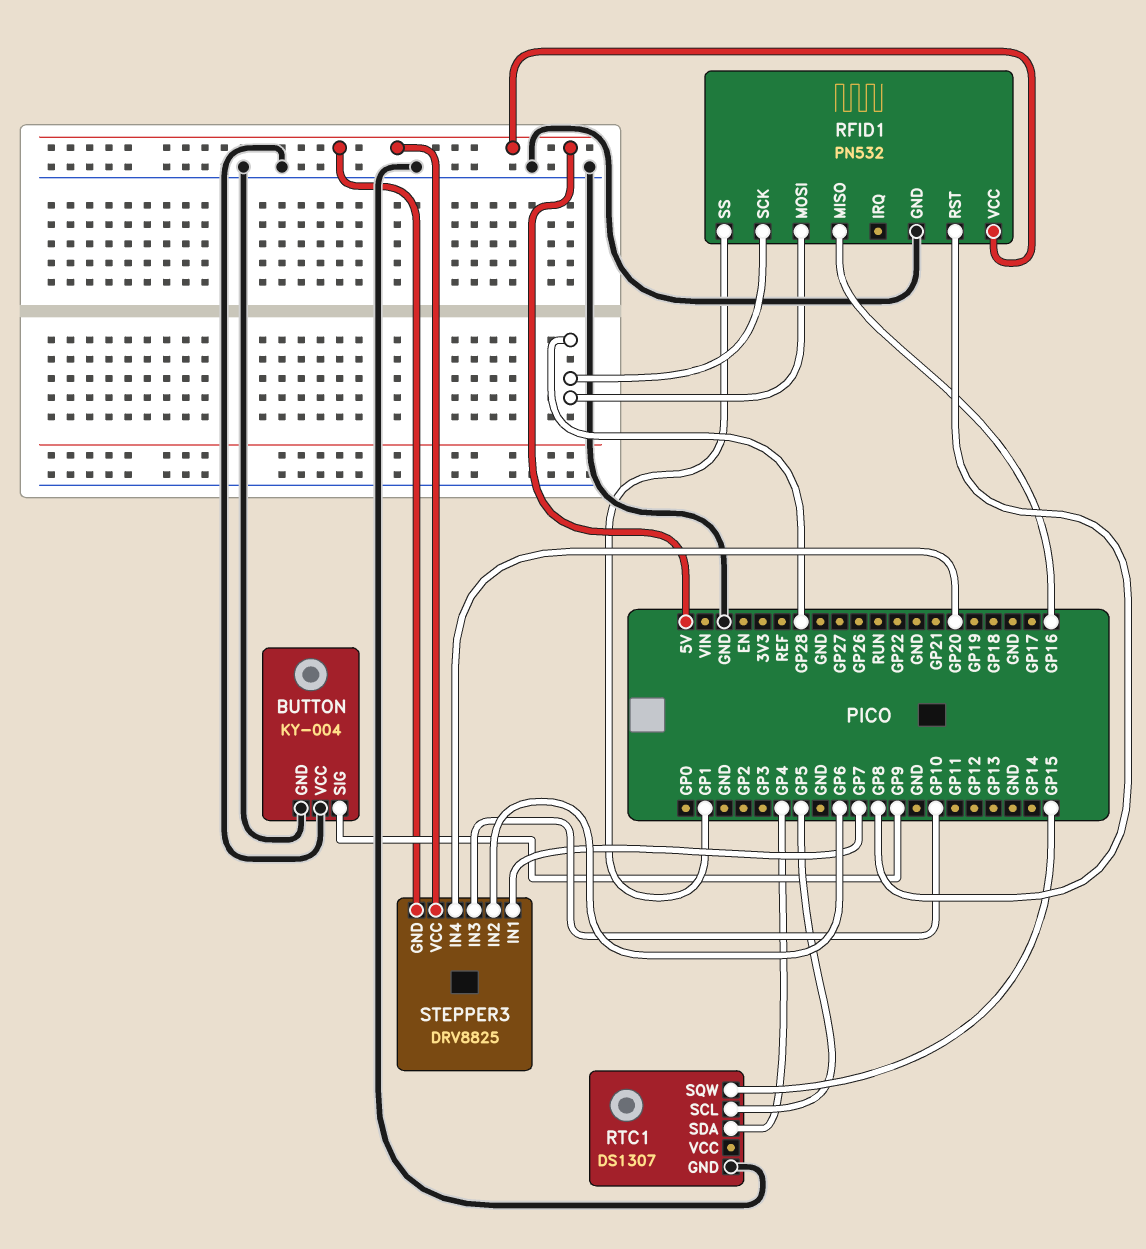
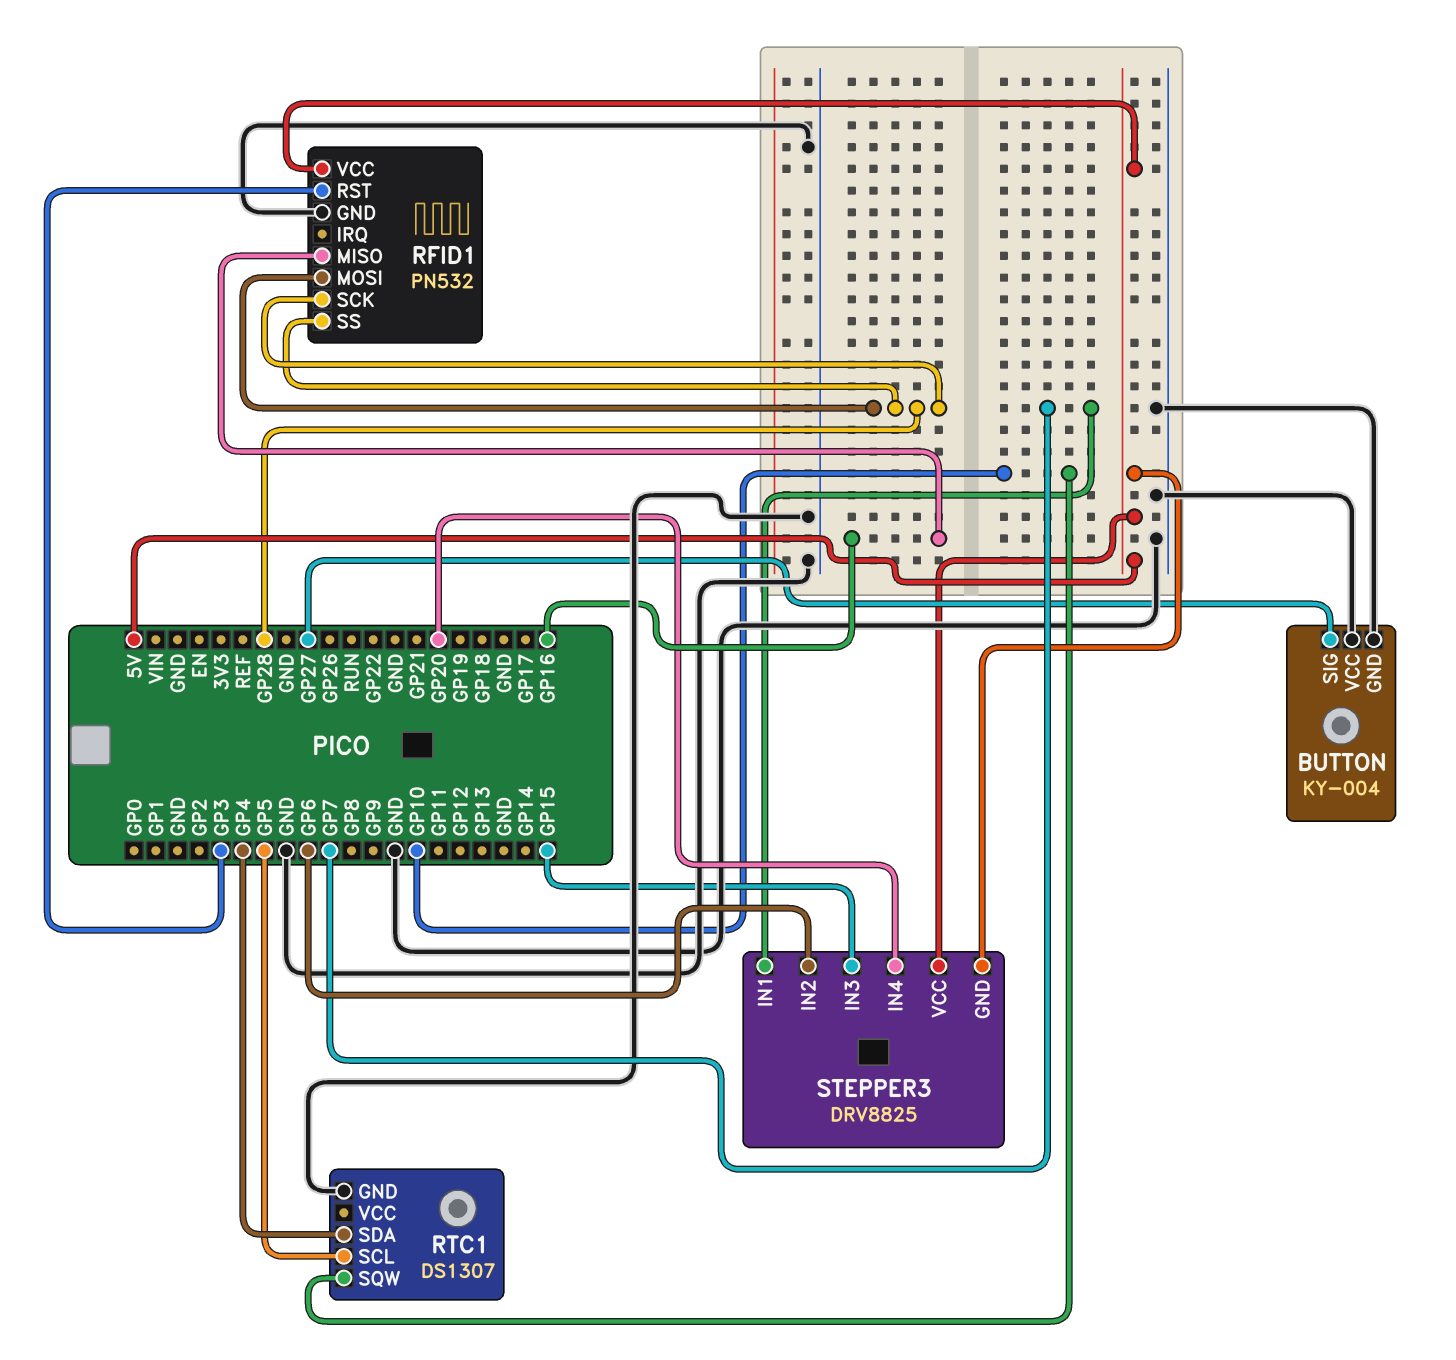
BUTTON pin SIG: GP9 -> GP27
RFID1 pin RST: GP8 -> GP3
RFID1 pin SS: GP1 -> GP28
RTC1 pin SQW: GP15 -> GP10
STEPPER3 pin IN3: GP10 -> GP15

